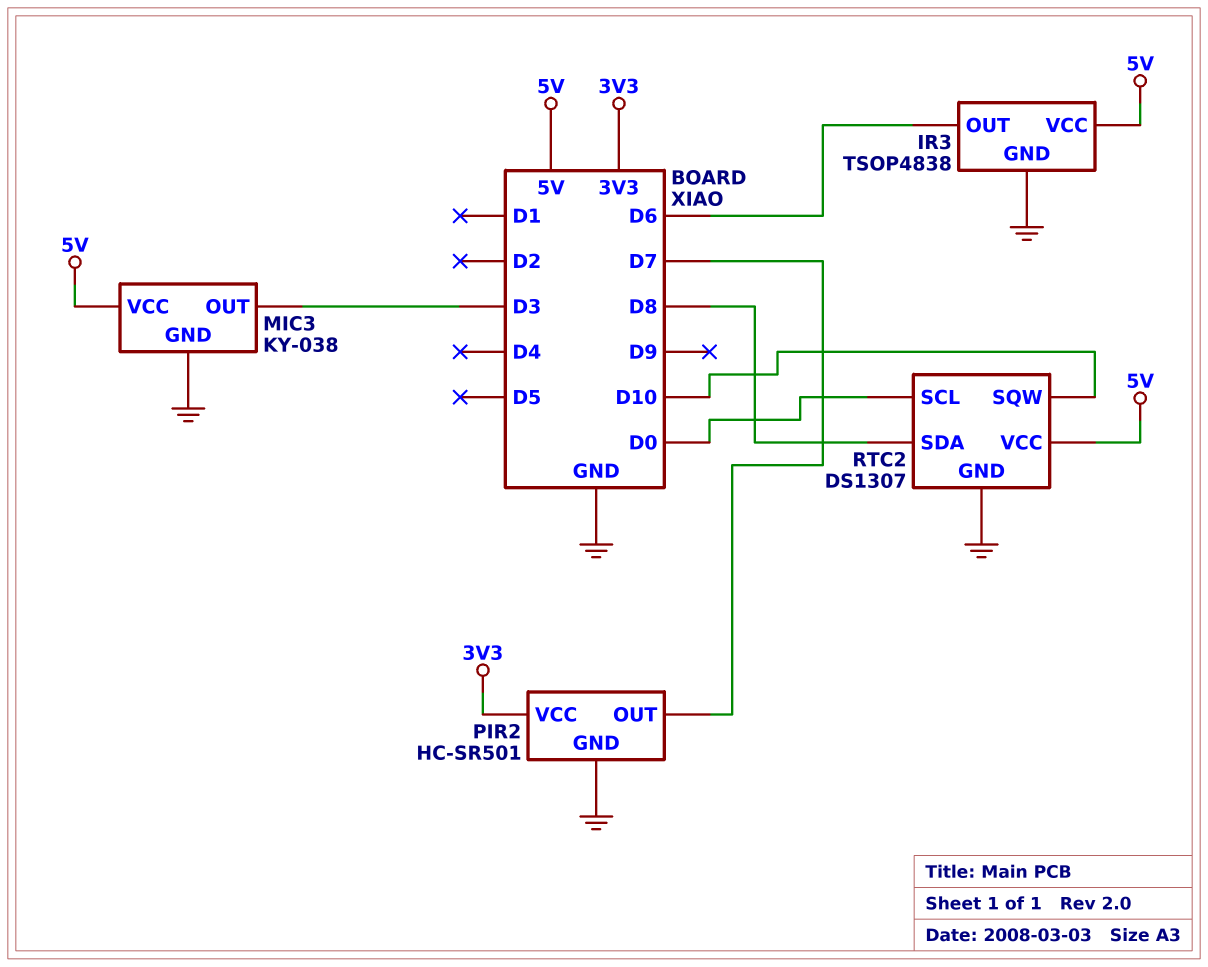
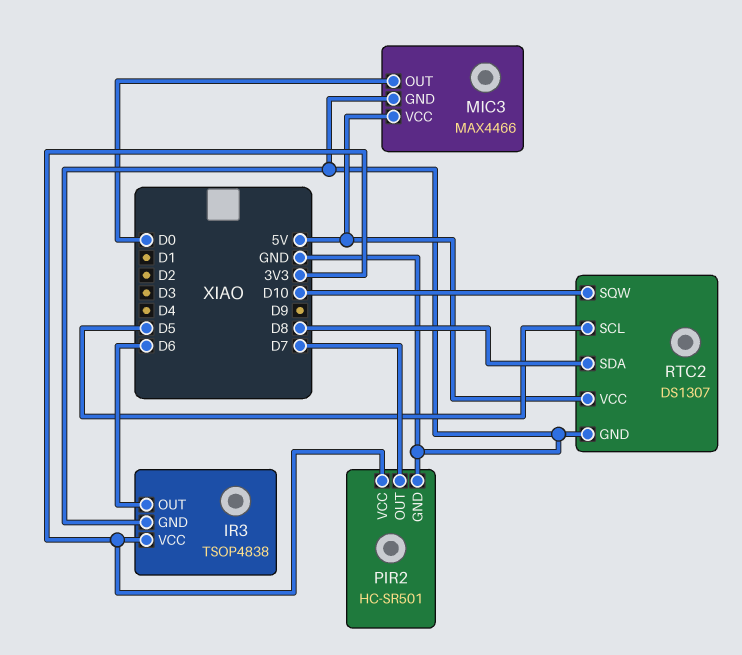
IR3 pin VCC: 5V -> 3V3
MIC3: KY-038 -> MAX4466
MIC3 pin OUT: D3 -> D0
RTC2 pin SCL: D0 -> D5

